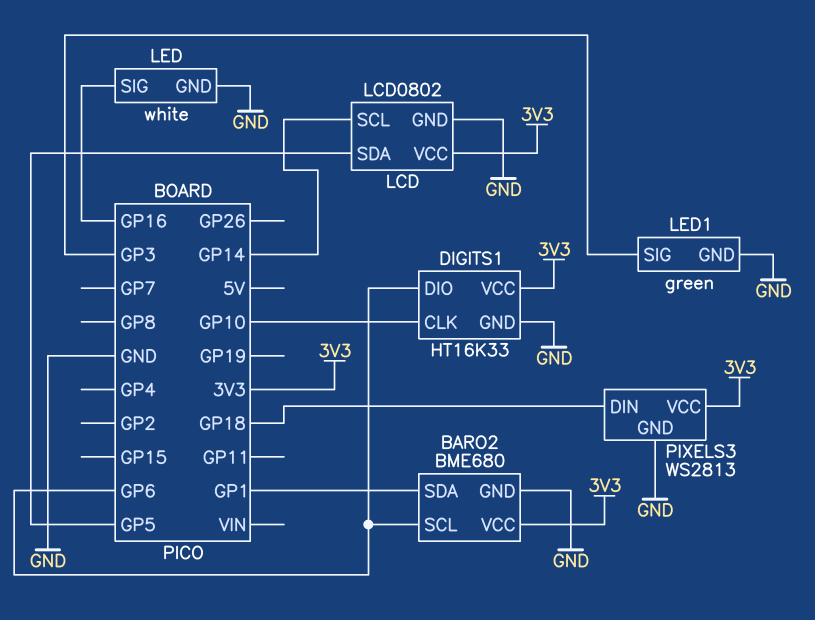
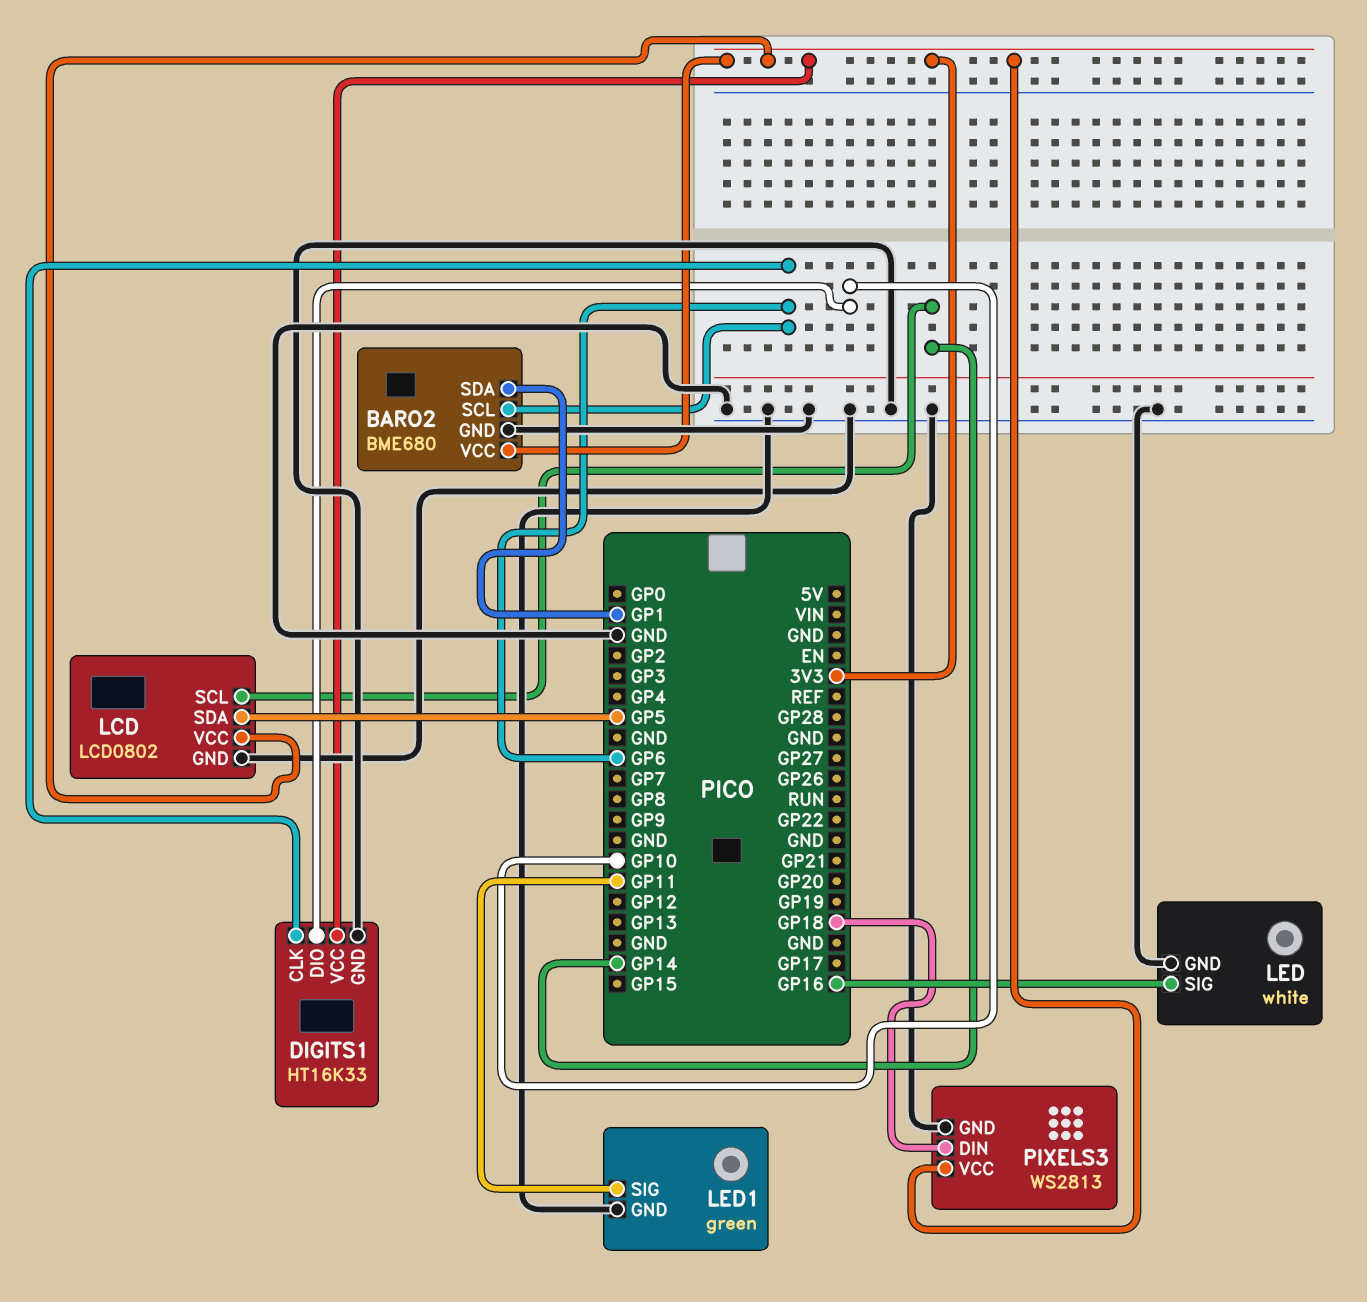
DIGITS1 pin CLK: GP10 -> GP6
DIGITS1 pin DIO: GP6 -> GP10
LED1 pin SIG: GP3 -> GP11

